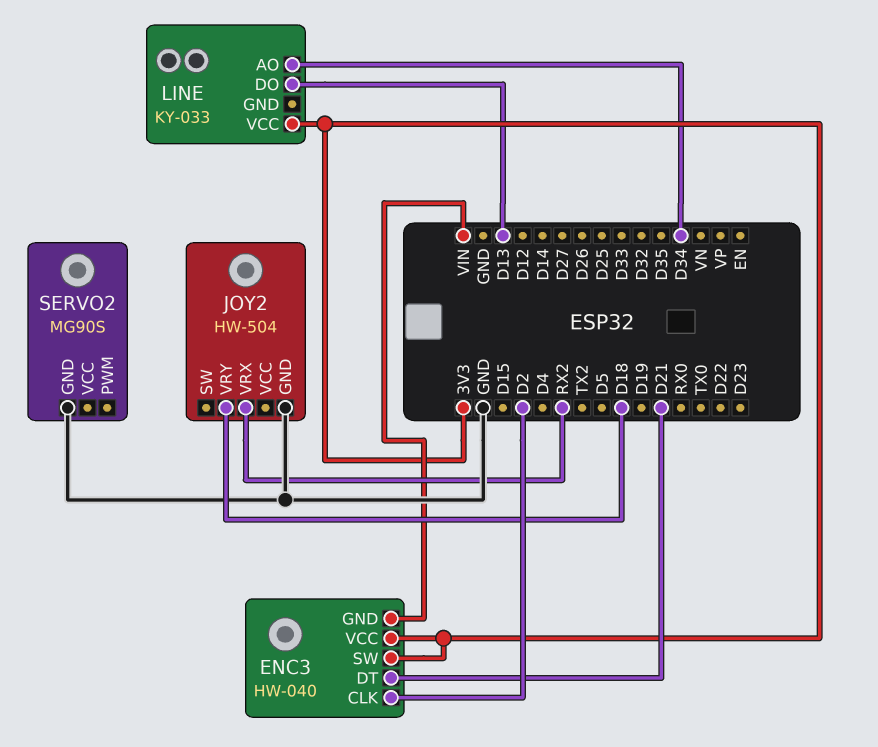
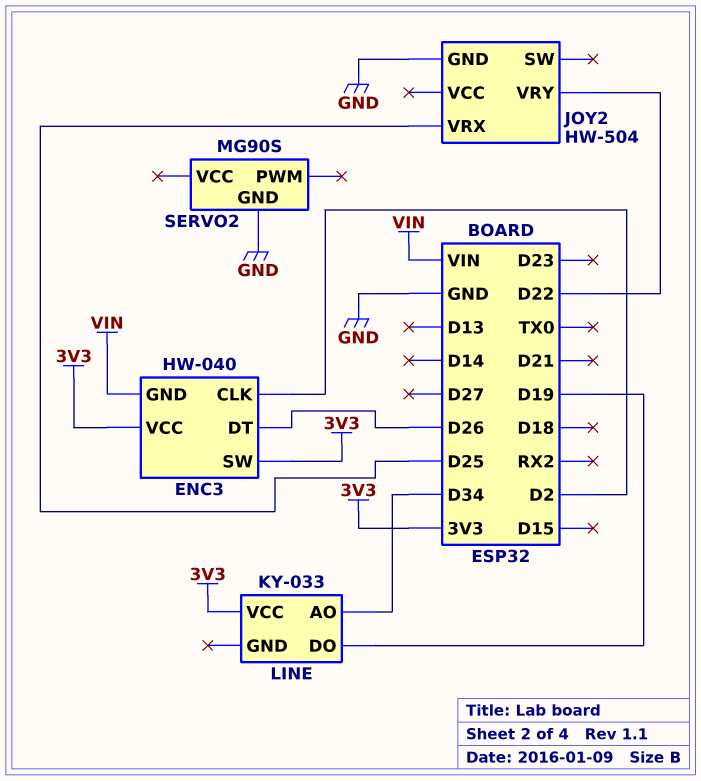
ENC3 pin DT: D21 -> D26
JOY2 pin VRX: RX2 -> D25
JOY2 pin VRY: D18 -> D22
LINE pin DO: D13 -> D19

